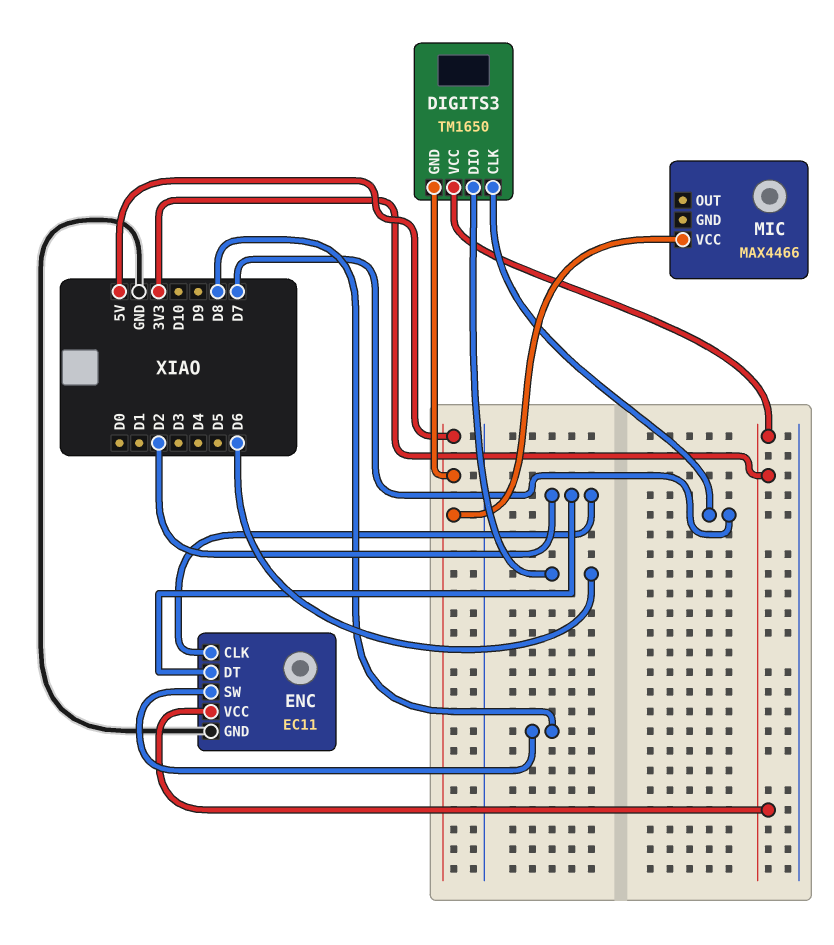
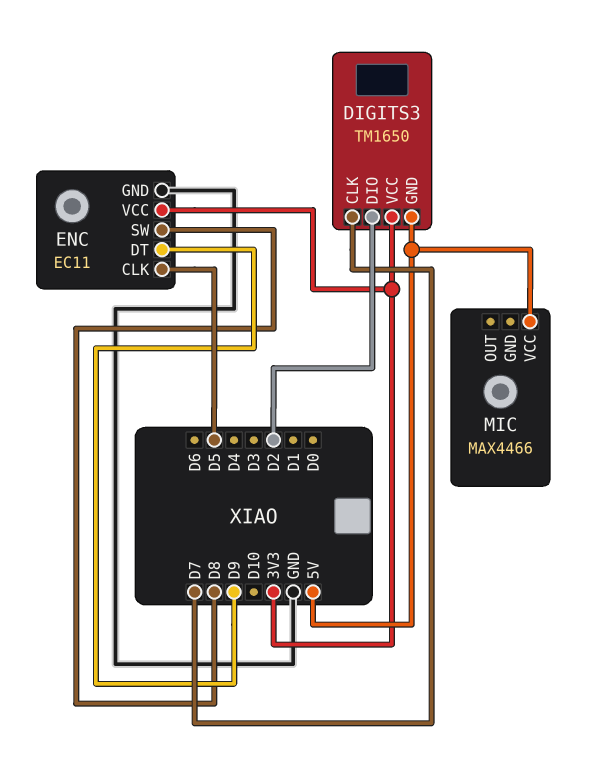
DIGITS3 pin DIO: D6 -> D2
ENC pin CLK: D2 -> D5
ENC pin DT: D2 -> D9

